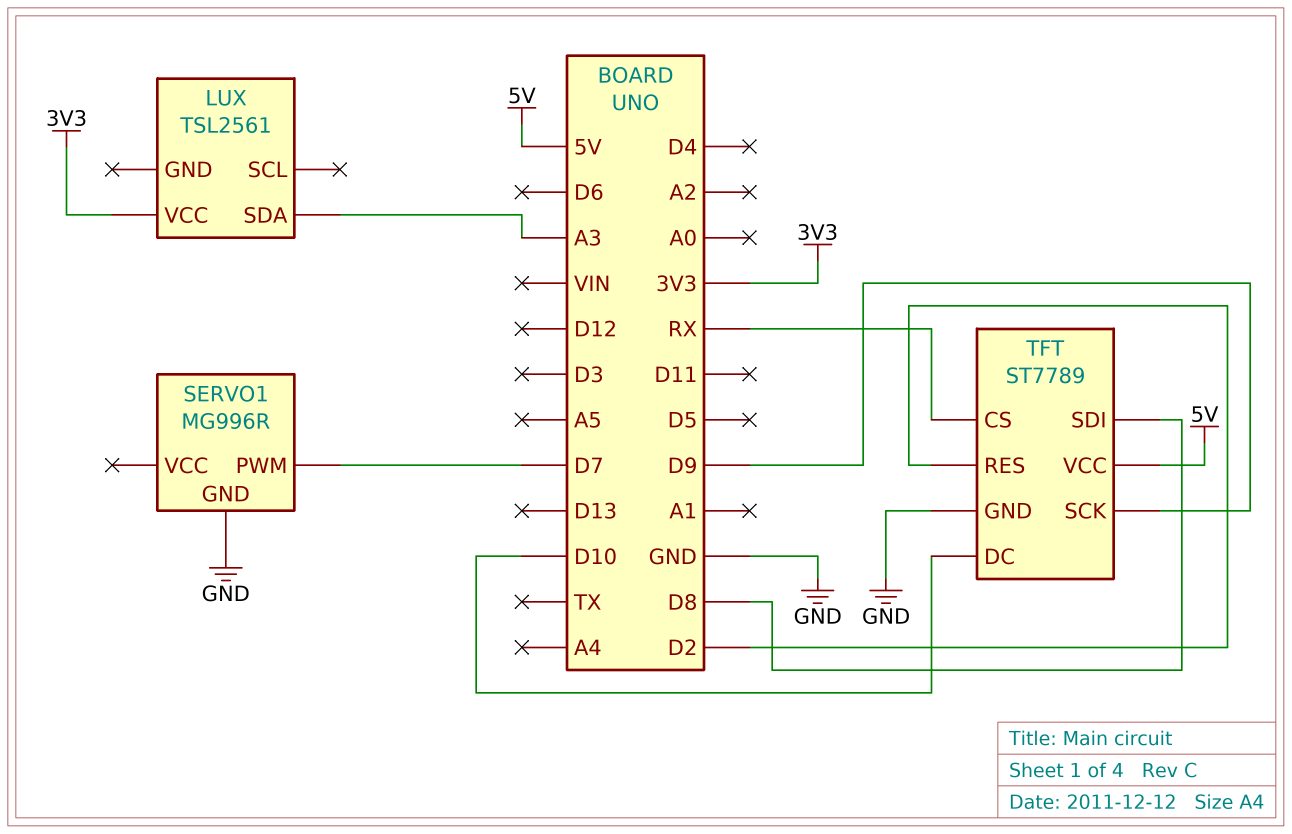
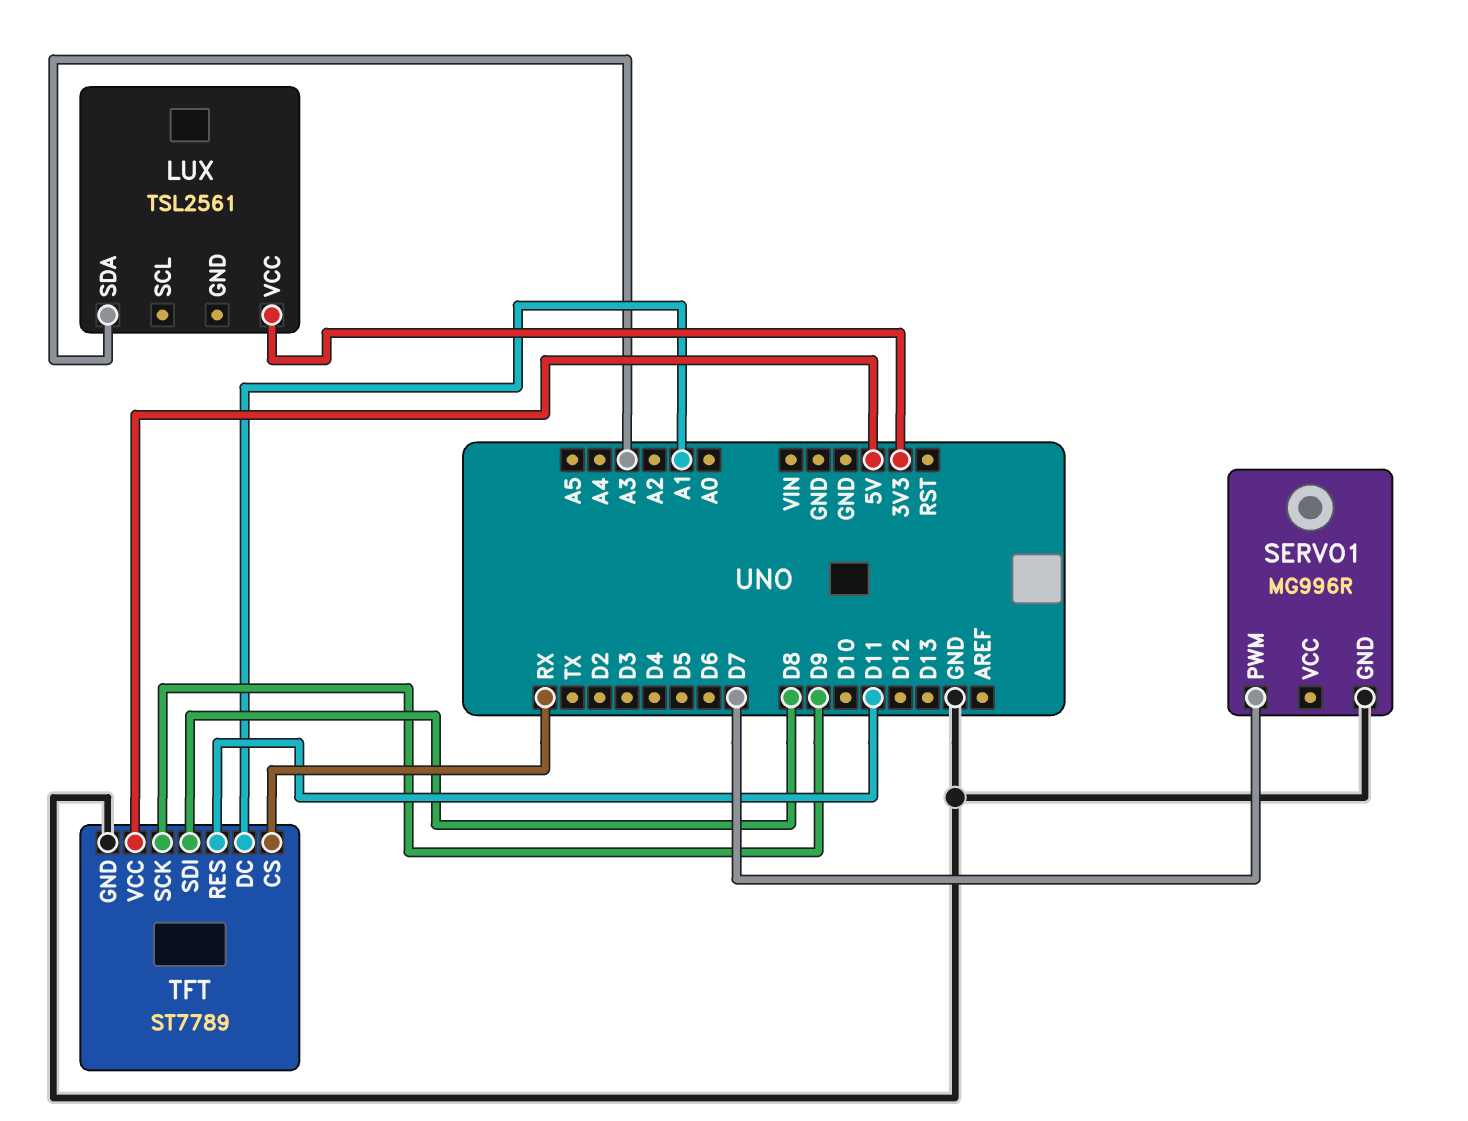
TFT pin DC: D10 -> A1
TFT pin RES: D2 -> D11

